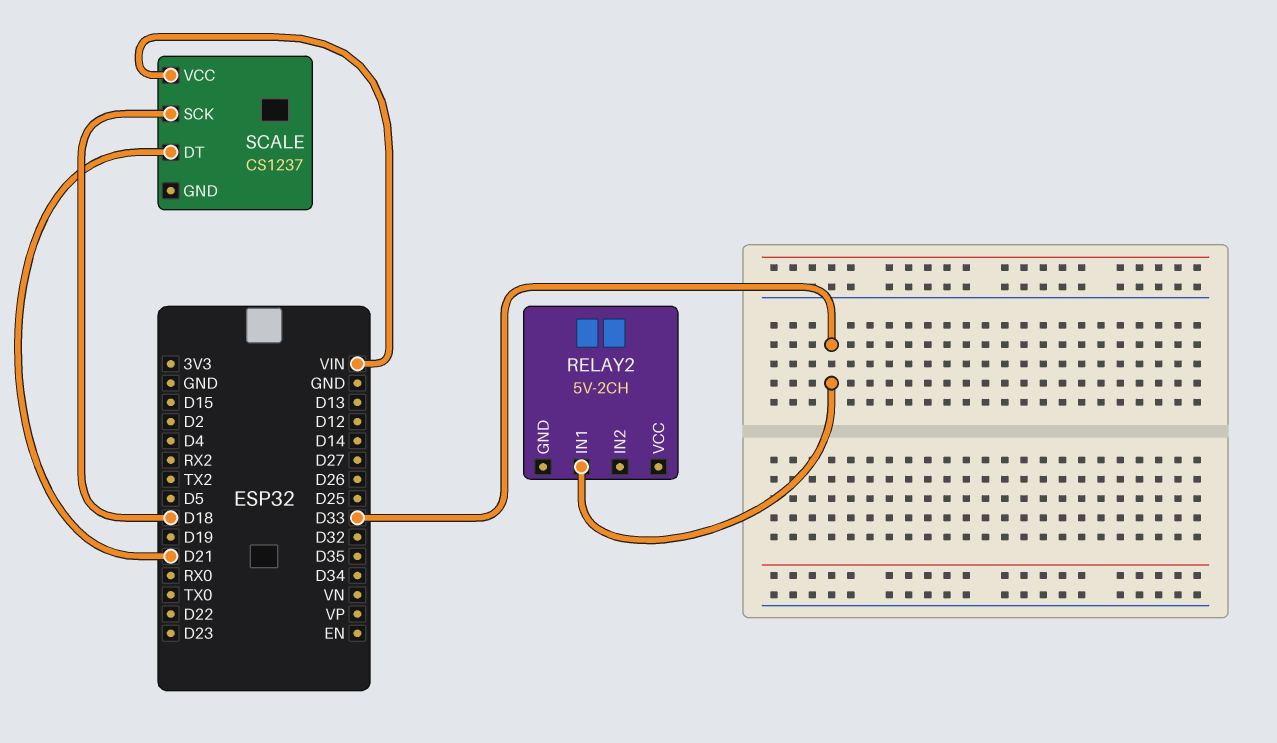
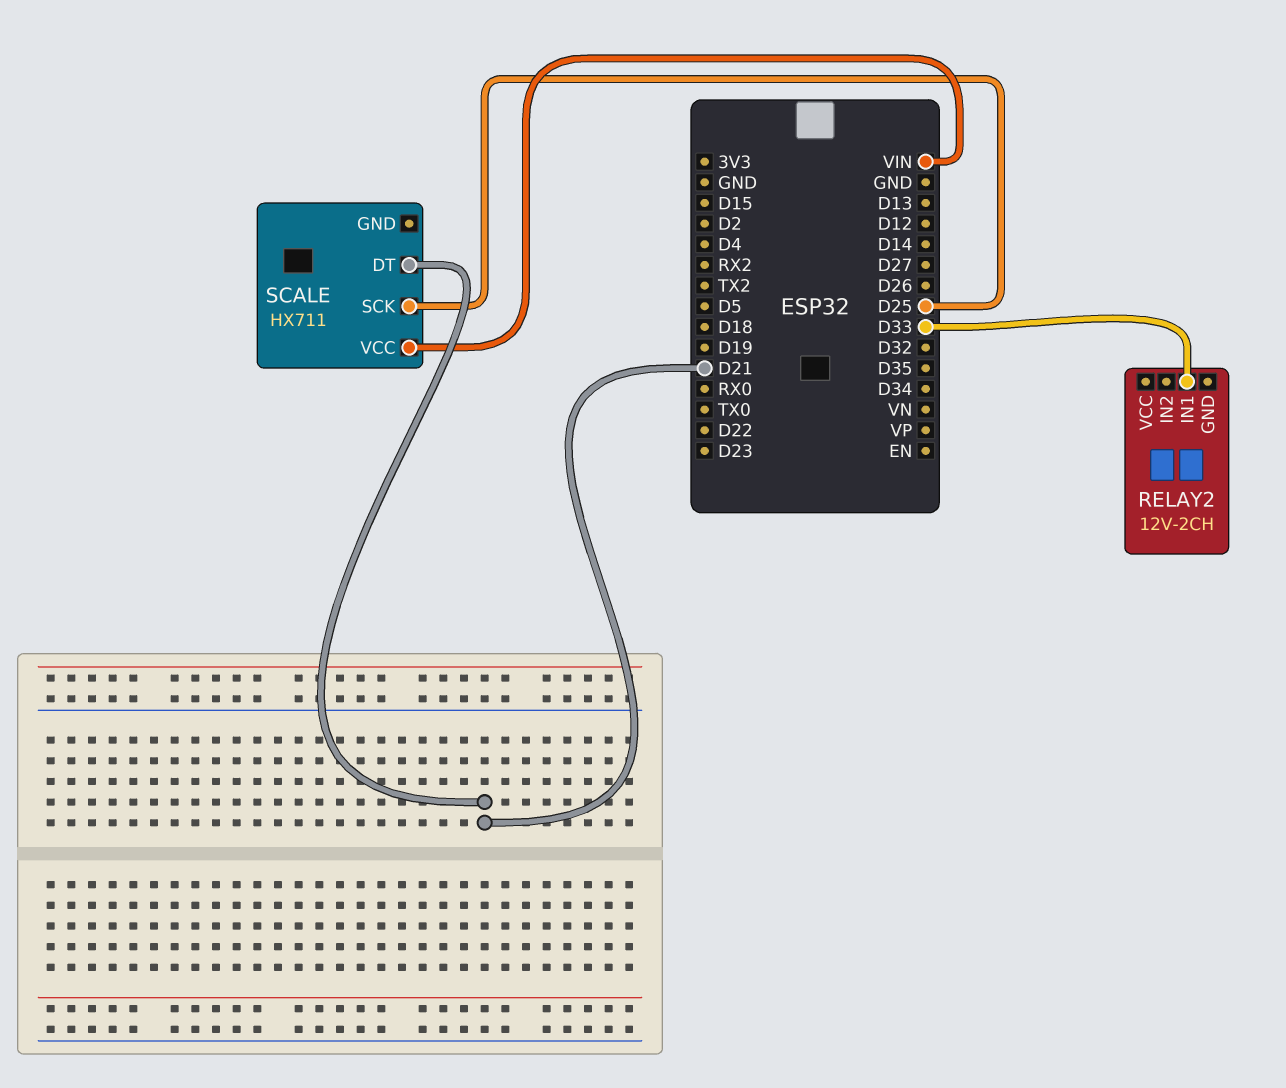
RELAY2: 5V-2CH -> 12V-2CH
SCALE: CS1237 -> HX711
SCALE pin SCK: D18 -> D25

